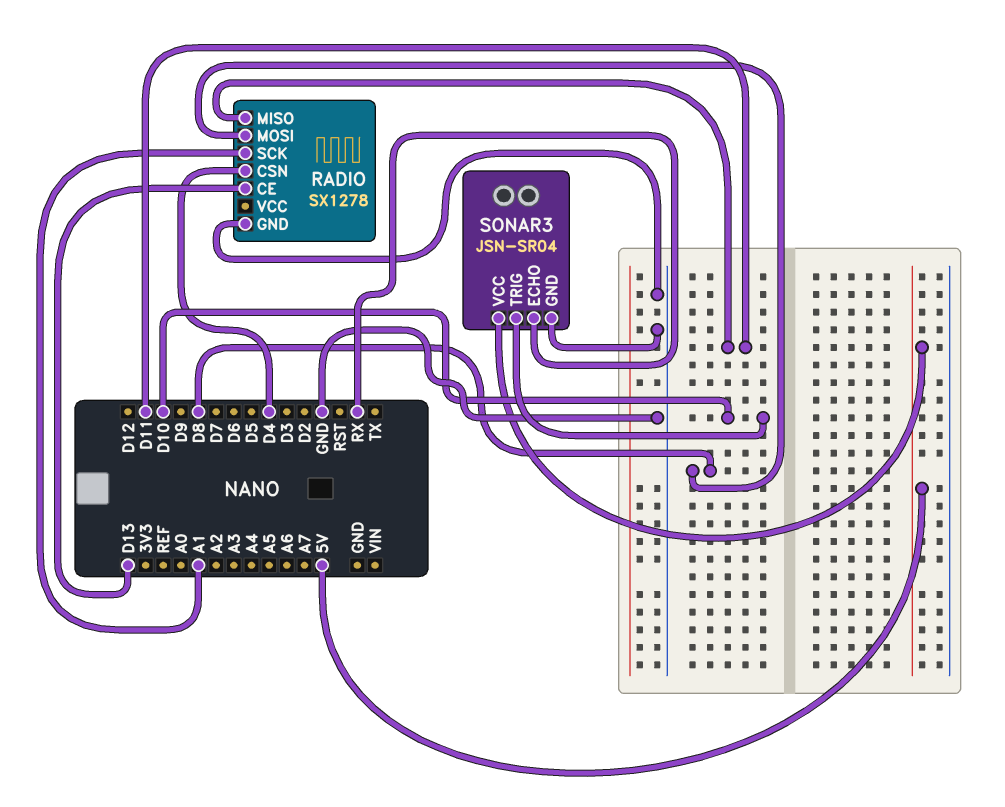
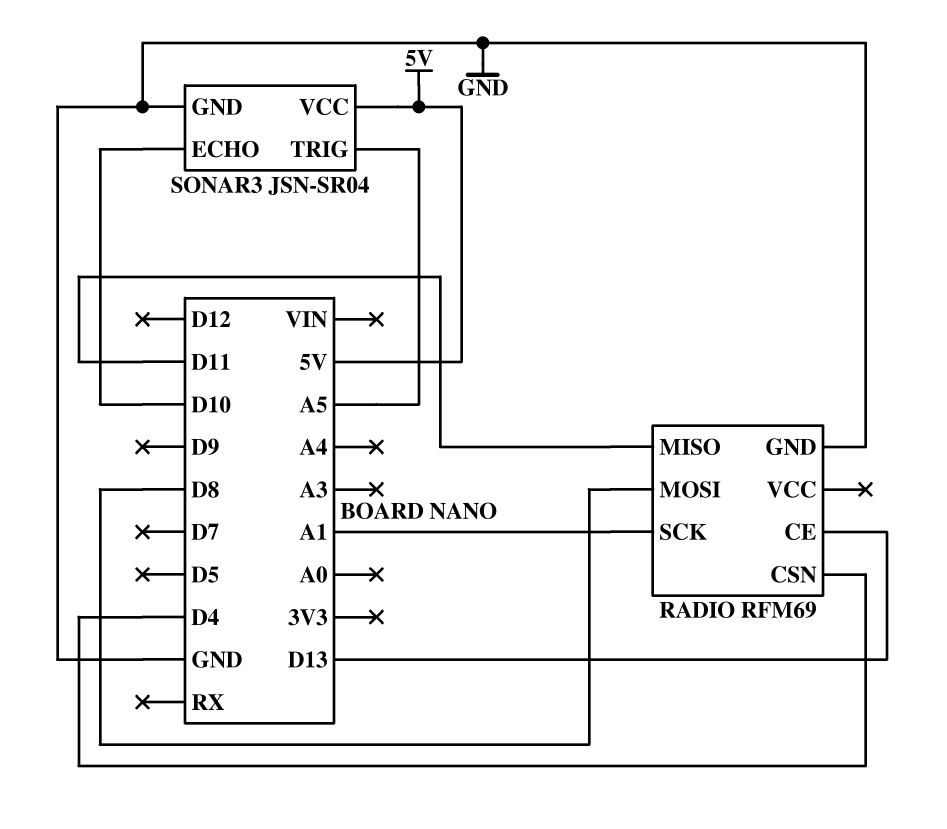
RADIO: SX1278 -> RFM69
SONAR3 pin ECHO: RX -> D10
SONAR3 pin TRIG: D10 -> A5

